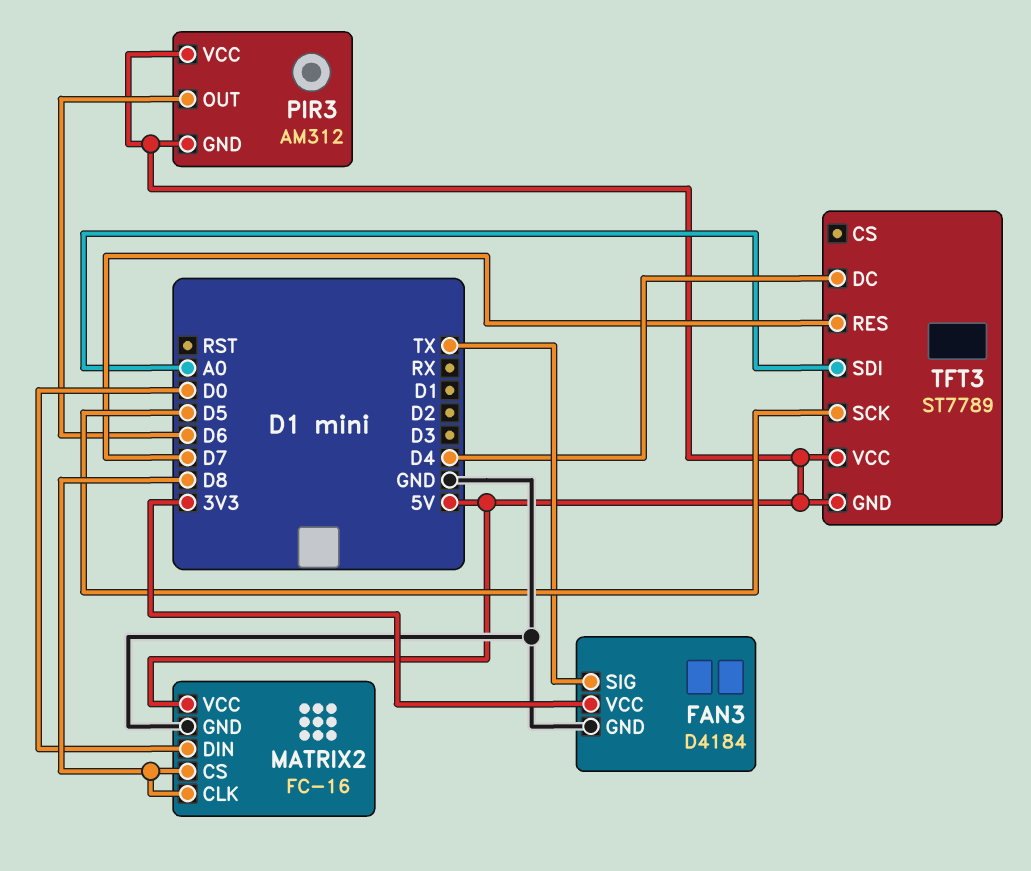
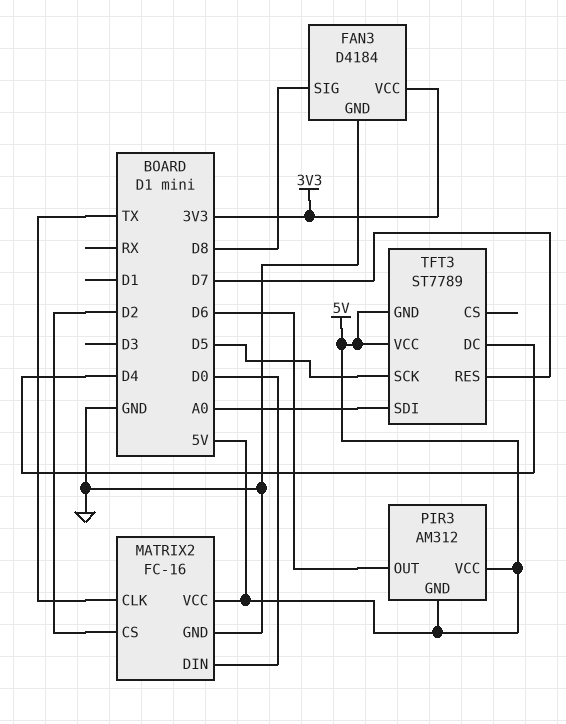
FAN3 pin SIG: TX -> D8
MATRIX2 pin CLK: D8 -> TX
MATRIX2 pin CS: D8 -> D2

